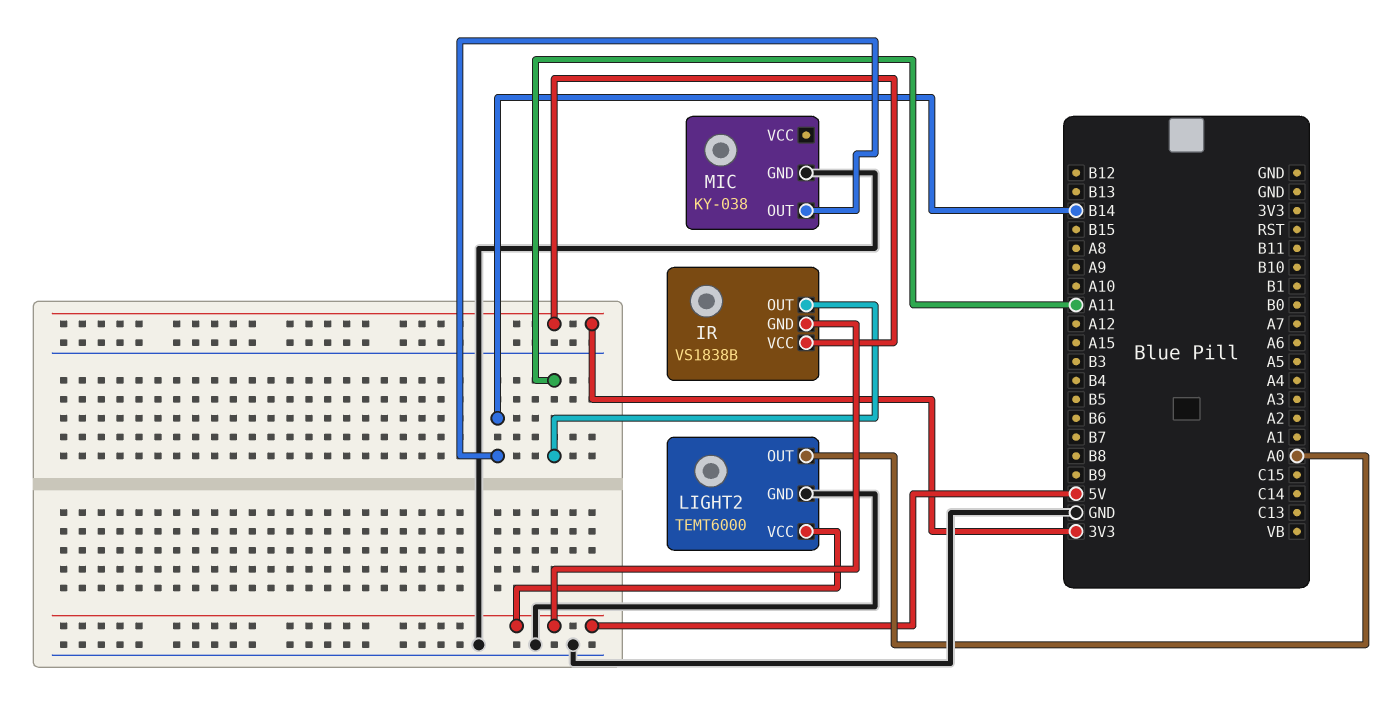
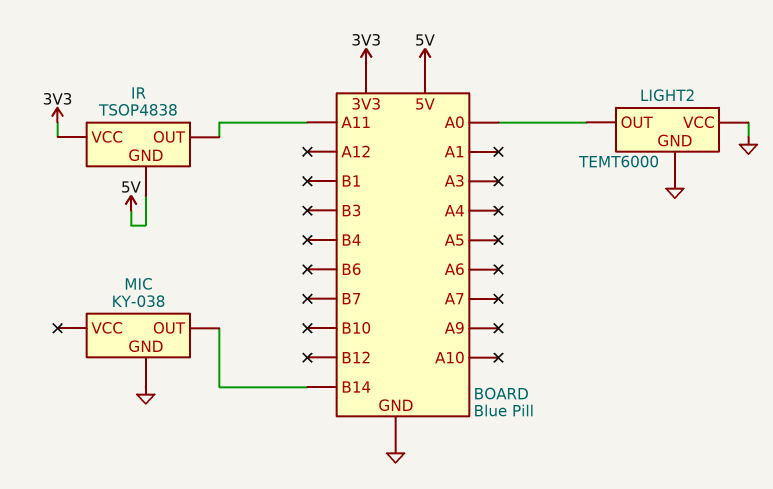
IR: VS1838B -> TSOP4838
LIGHT2 pin VCC: 5V -> GND

